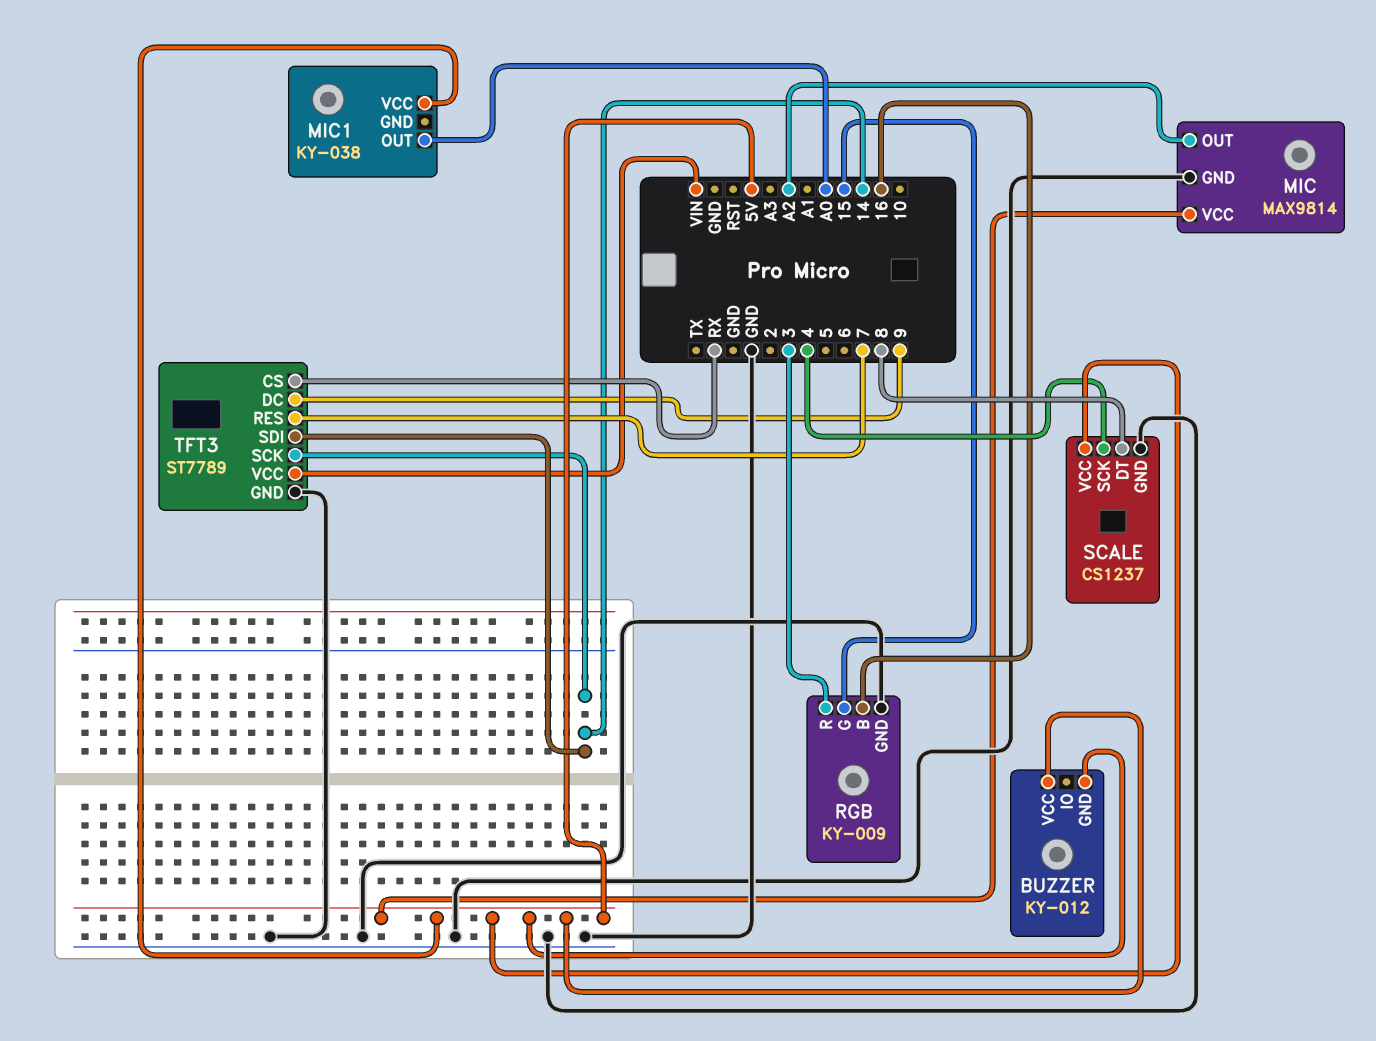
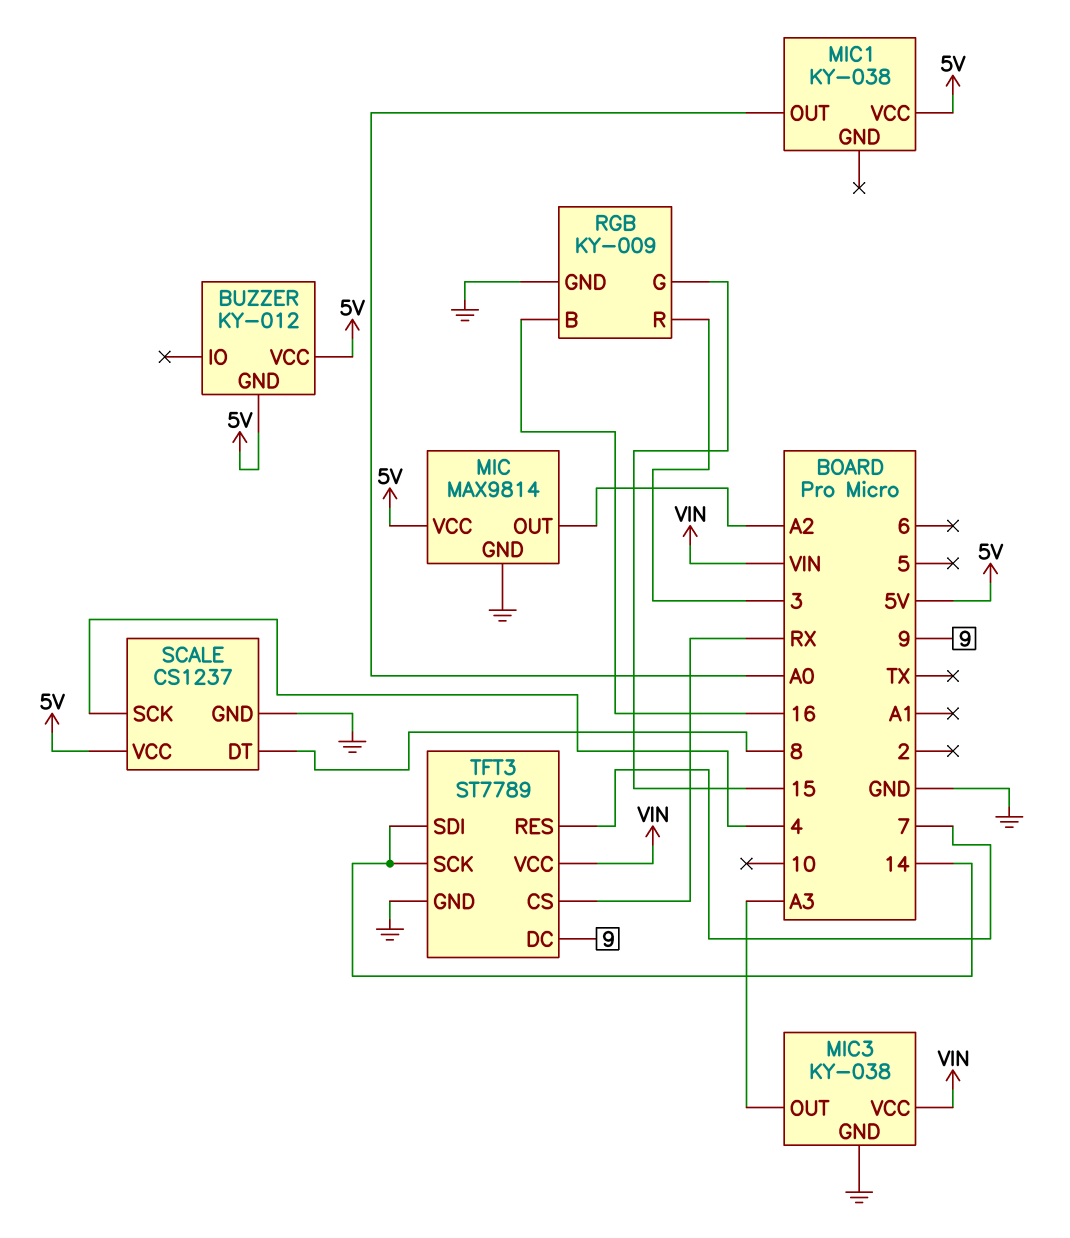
MIC3: none -> KY-038
MIC3 pin GND: none -> GND
MIC3 pin OUT: none -> A3
MIC3 pin VCC: none -> VIN

